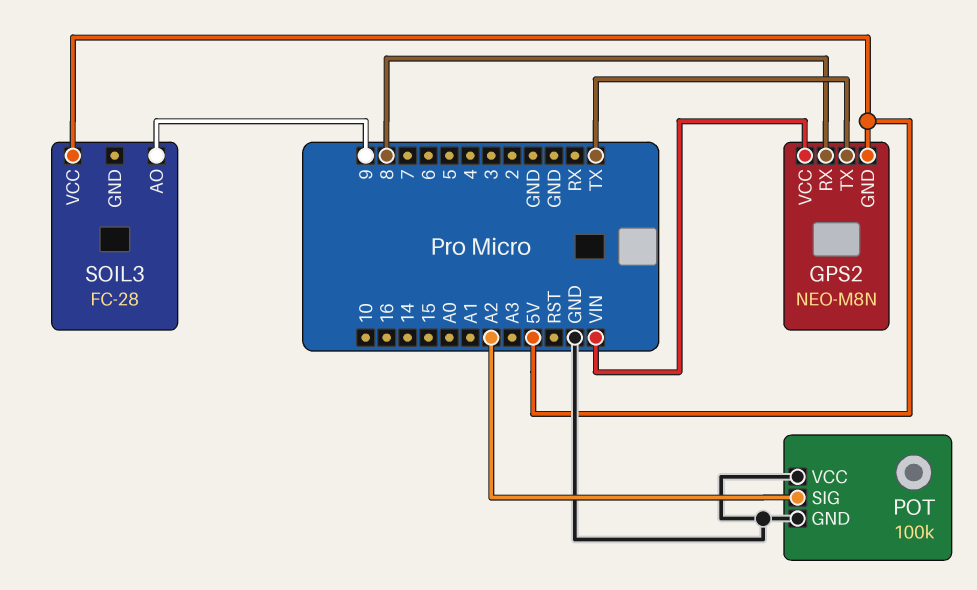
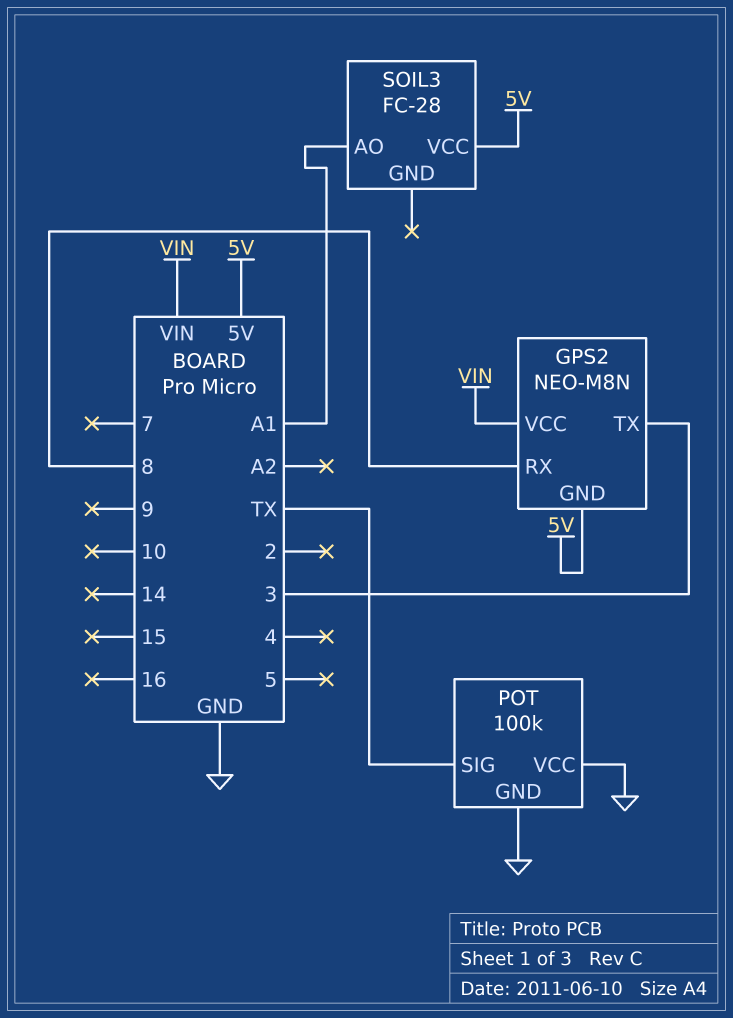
GPS2 pin TX: TX -> 3
POT pin SIG: A2 -> TX
SOIL3 pin AO: 9 -> A1

